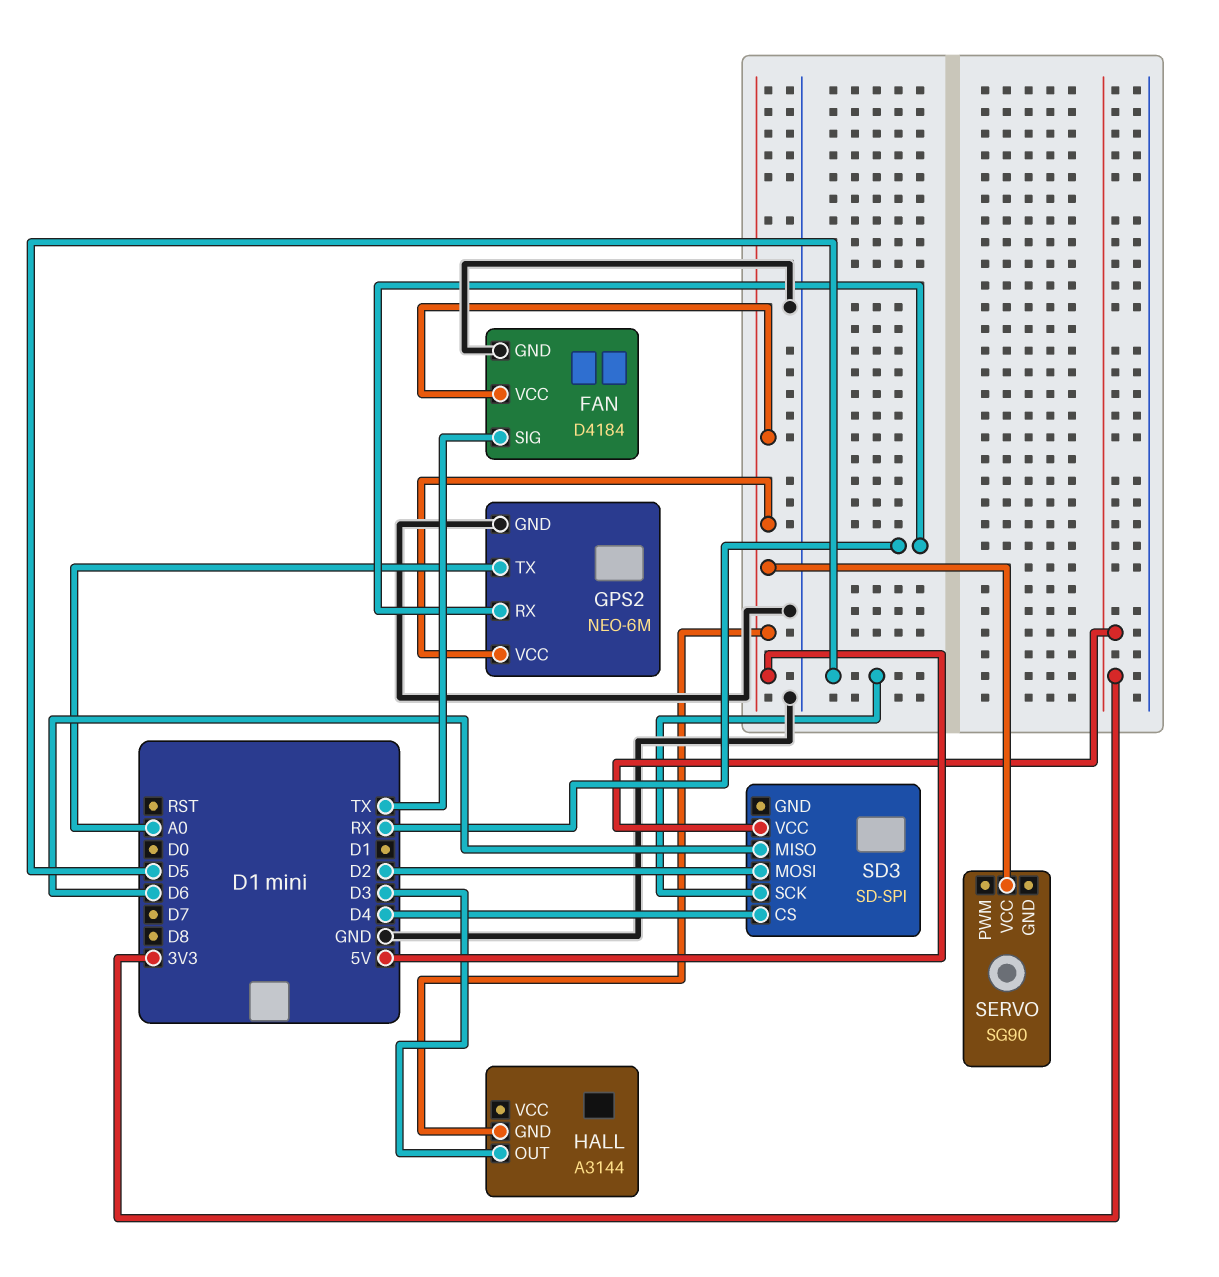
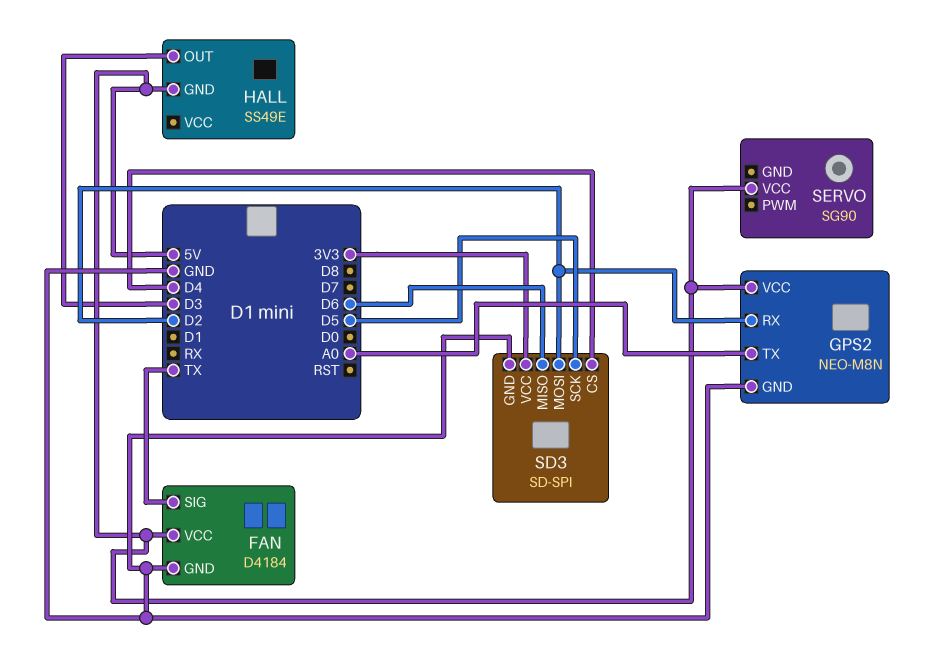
GPS2: NEO-6M -> NEO-M8N
GPS2 pin RX: RX -> D2
HALL: A3144 -> SS49E
SD3 pin GND: none -> GND

